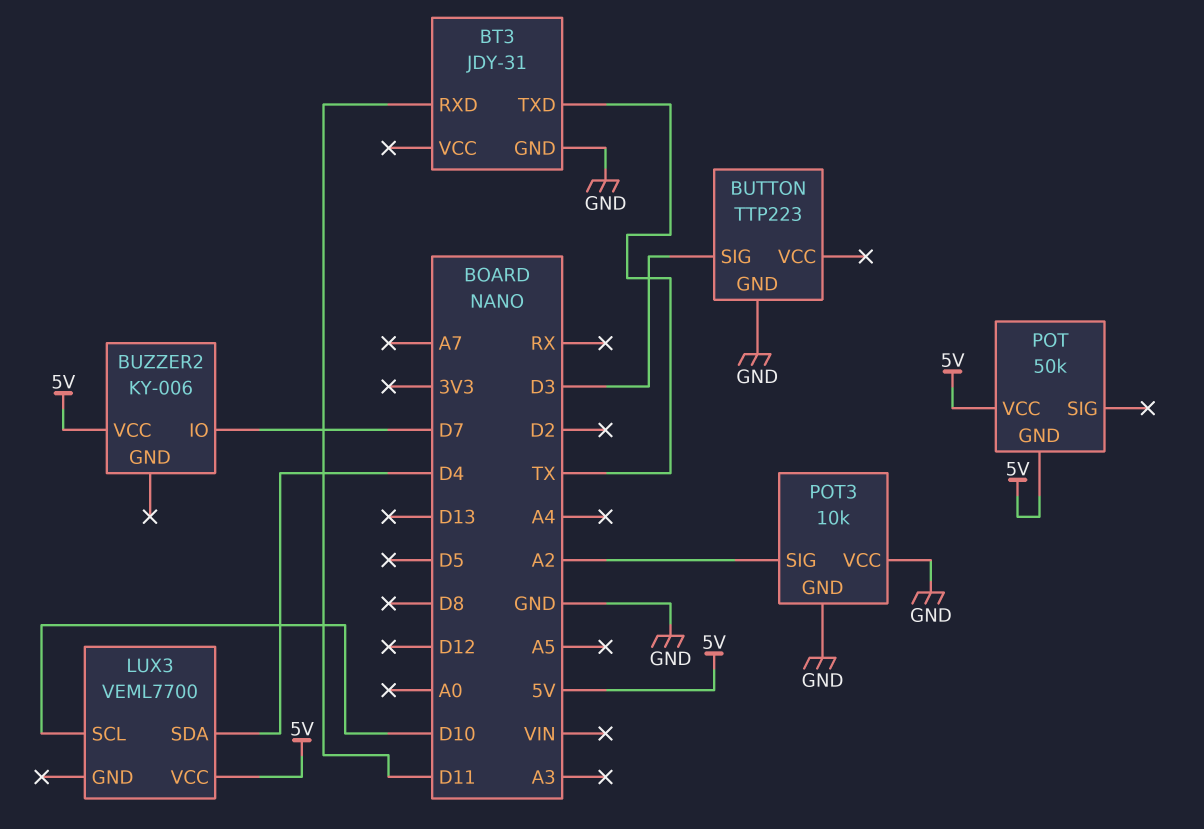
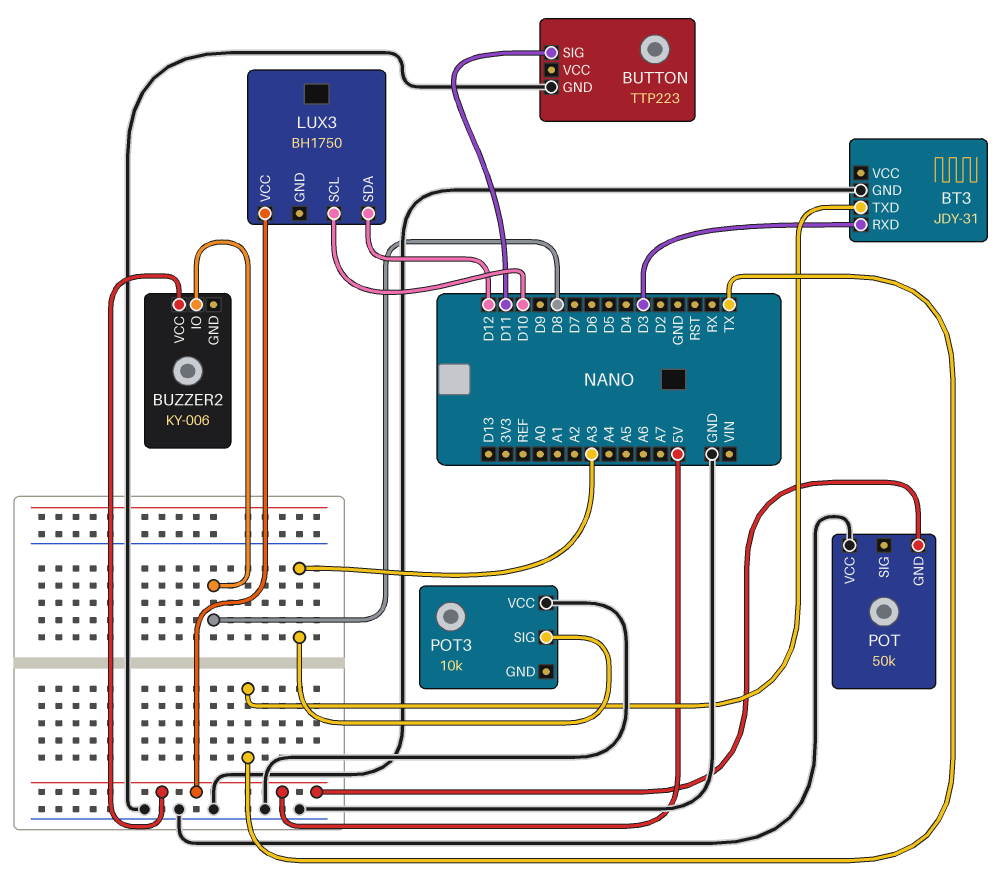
BT3 pin RXD: D11 -> D3
BUTTON pin SIG: D3 -> D11
BUZZER2 pin IO: D7 -> D8
LUX3: VEML7700 -> BH1750
LUX3 pin SDA: D4 -> D12
POT pin VCC: 5V -> GND
POT3 pin GND: GND -> none
POT3 pin SIG: A2 -> A3

